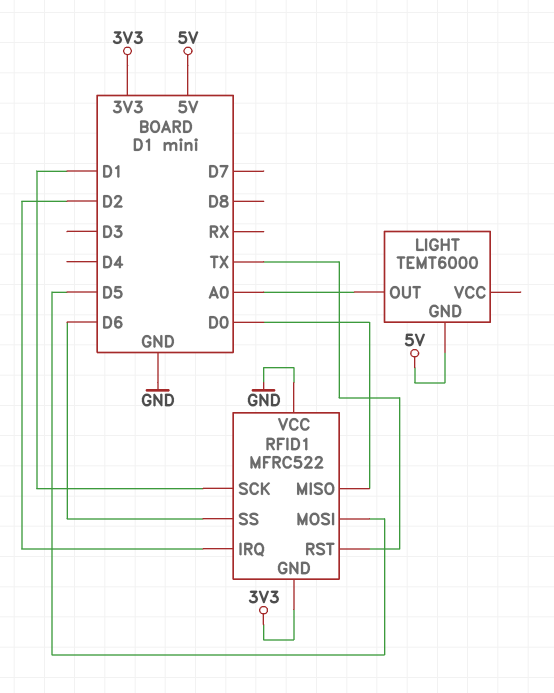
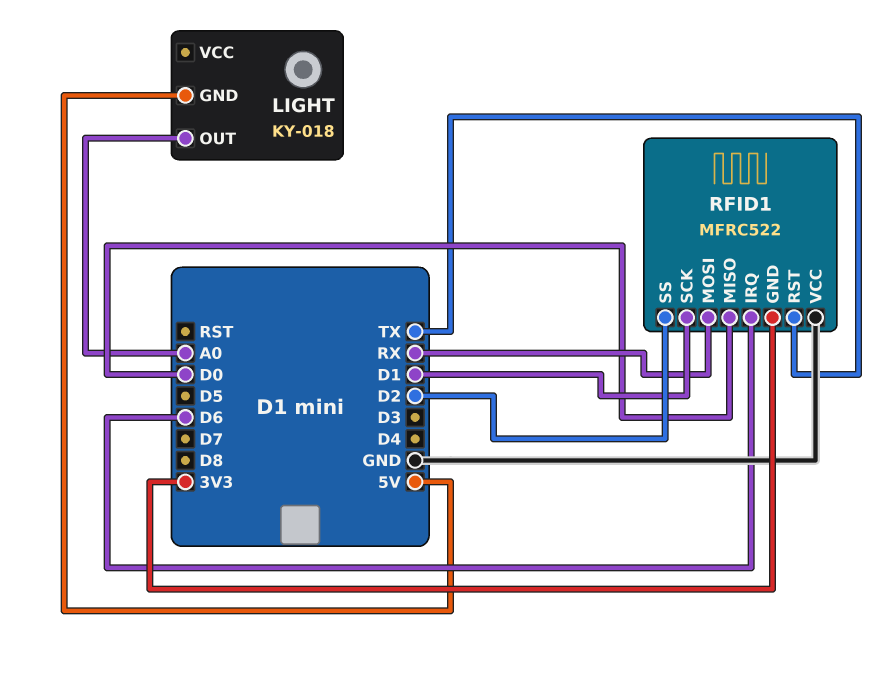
LIGHT: TEMT6000 -> KY-018
RFID1 pin IRQ: D2 -> D6
RFID1 pin MOSI: D5 -> RX
RFID1 pin SS: D6 -> D2

